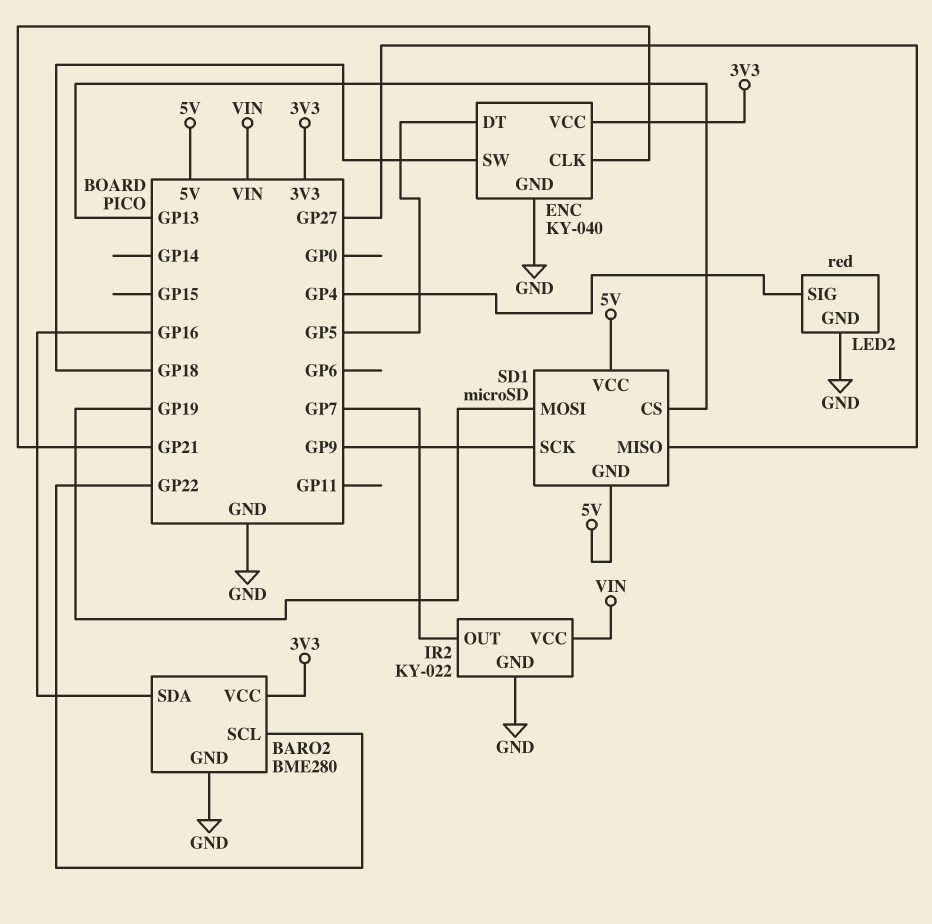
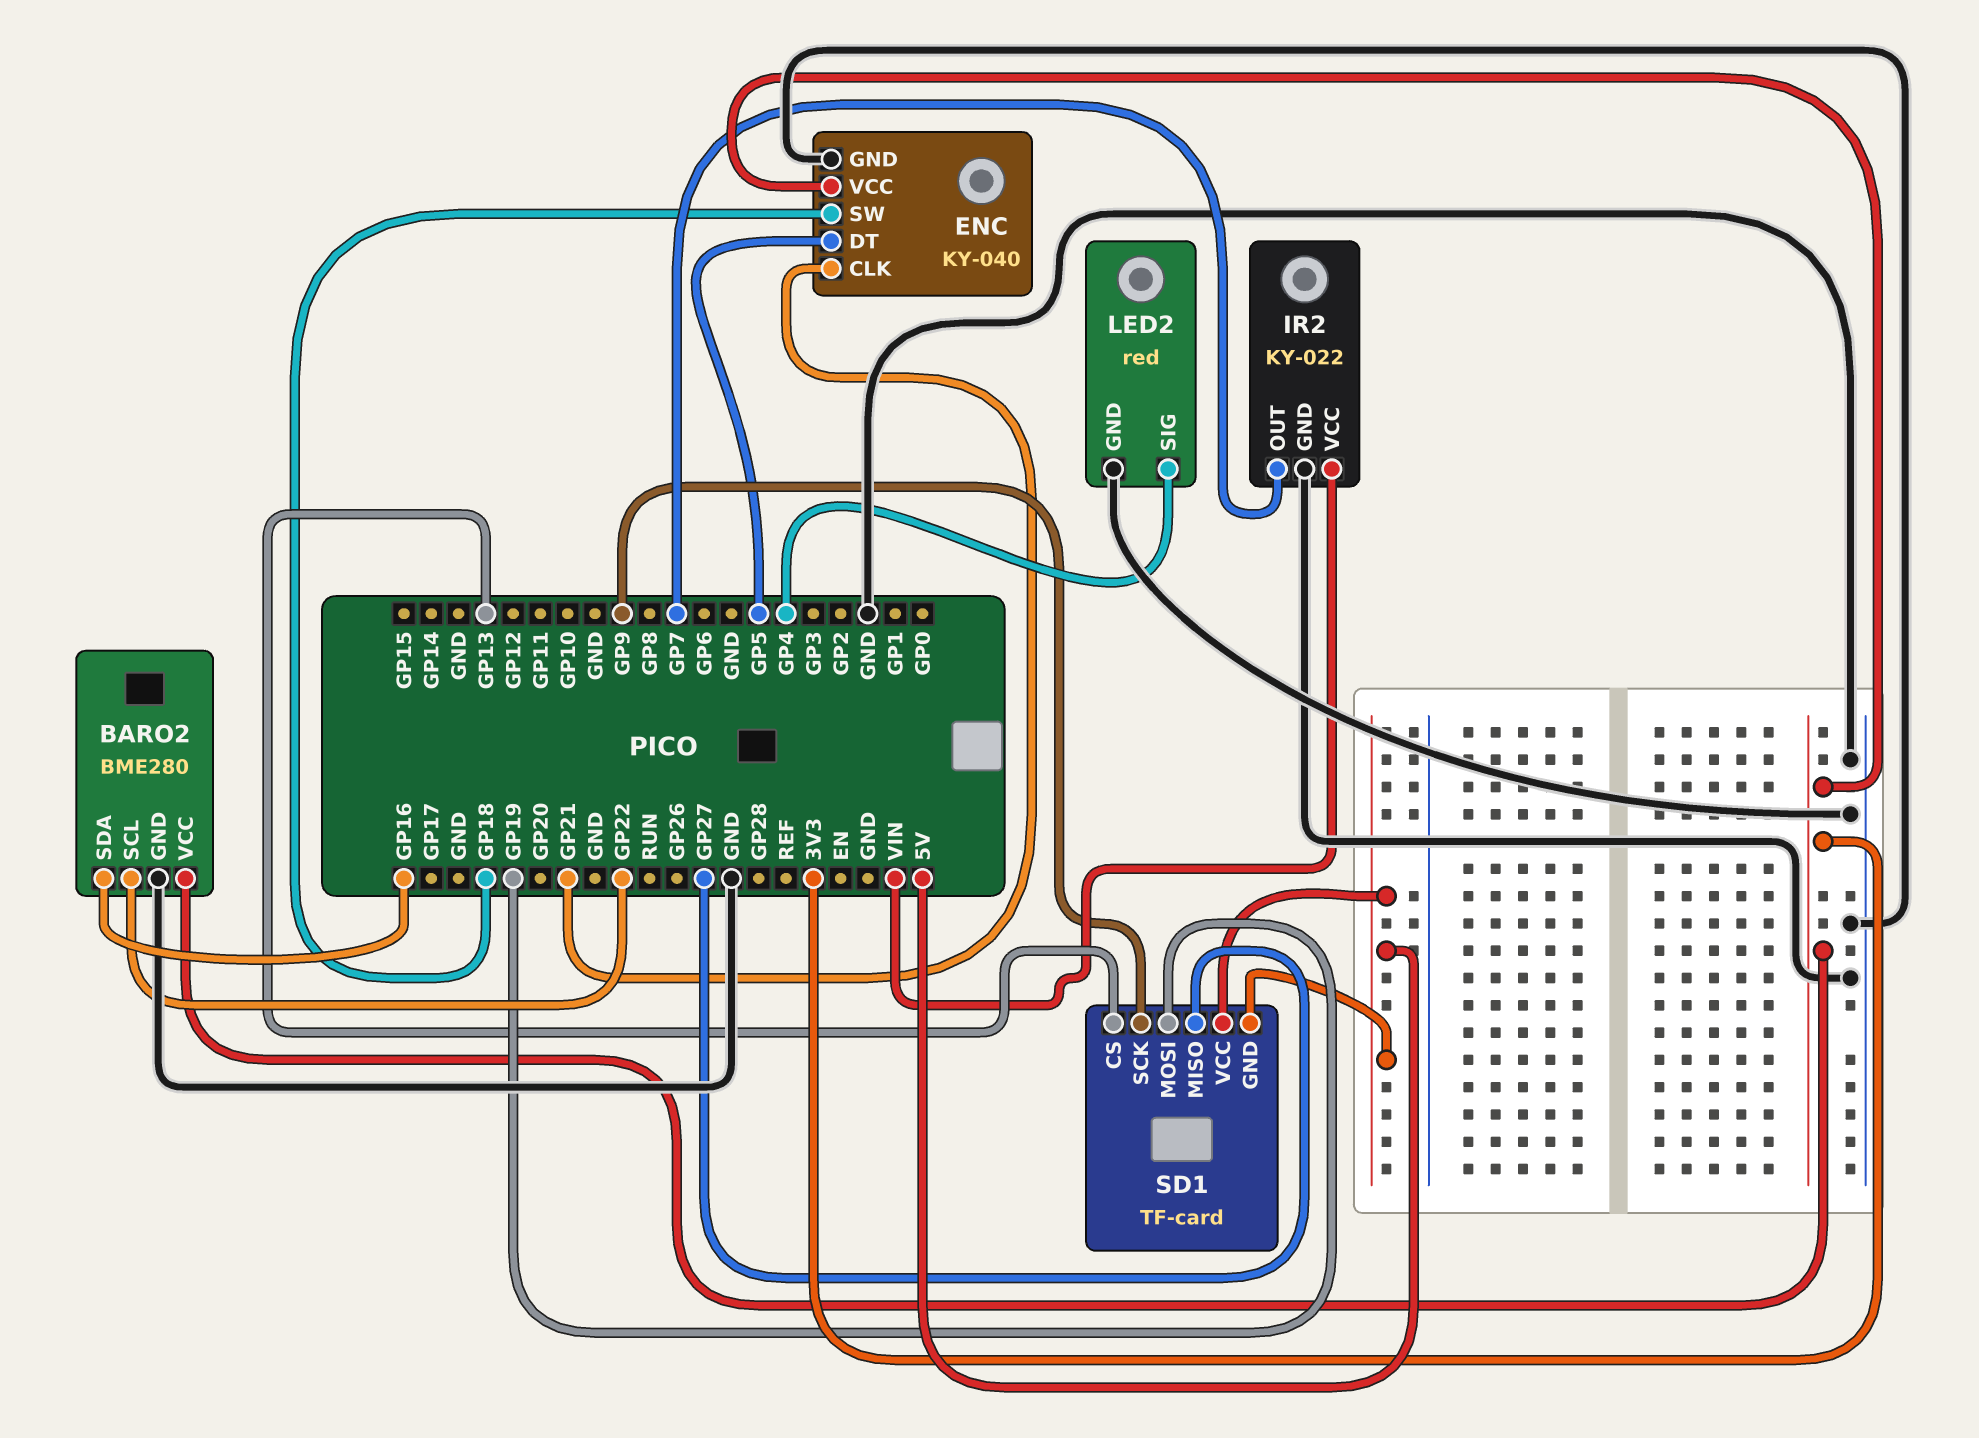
SD1: microSD -> TF-card

